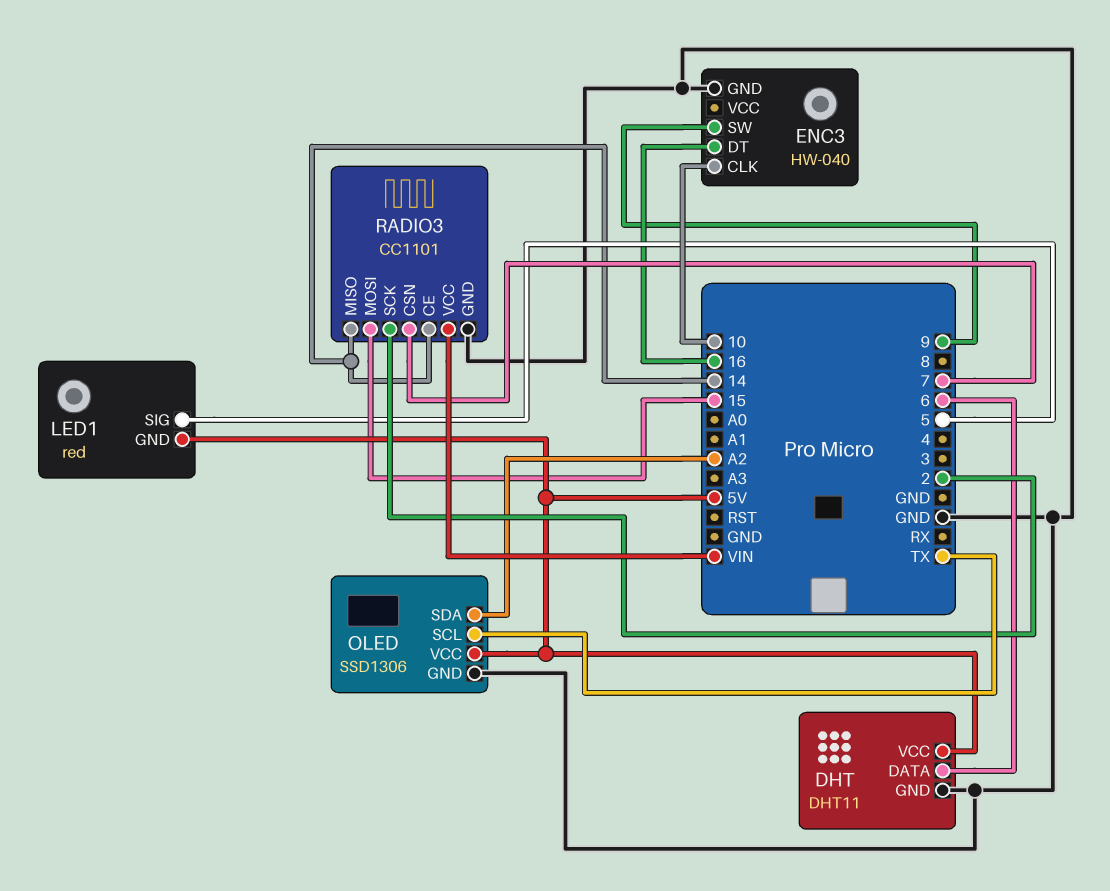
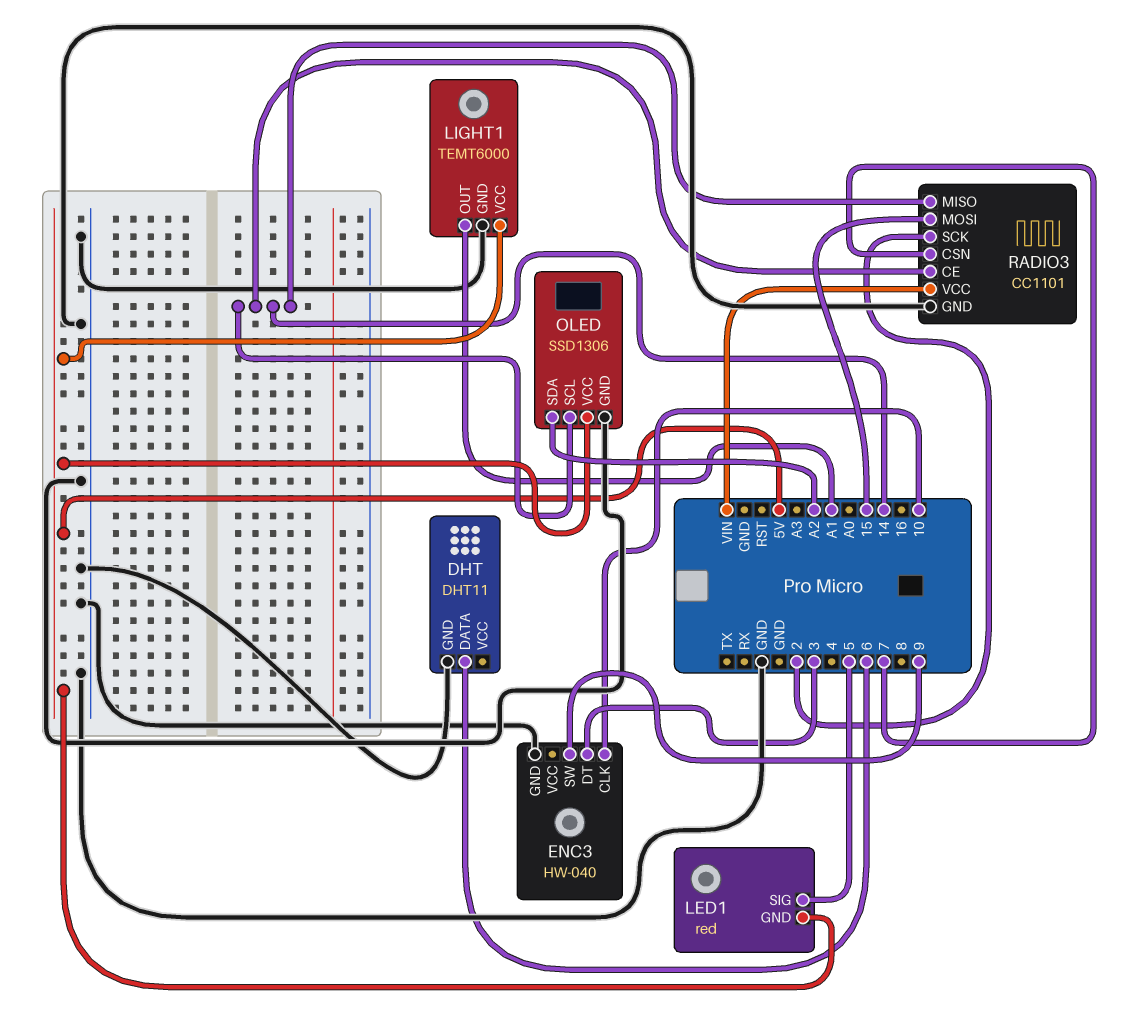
DHT pin VCC: 5V -> none
ENC3 pin DT: 16 -> 3
LIGHT1: none -> TEMT6000
LIGHT1 pin GND: none -> GND
LIGHT1 pin OUT: none -> A1
LIGHT1 pin VCC: none -> 5V
OLED pin SCL: TX -> 14

